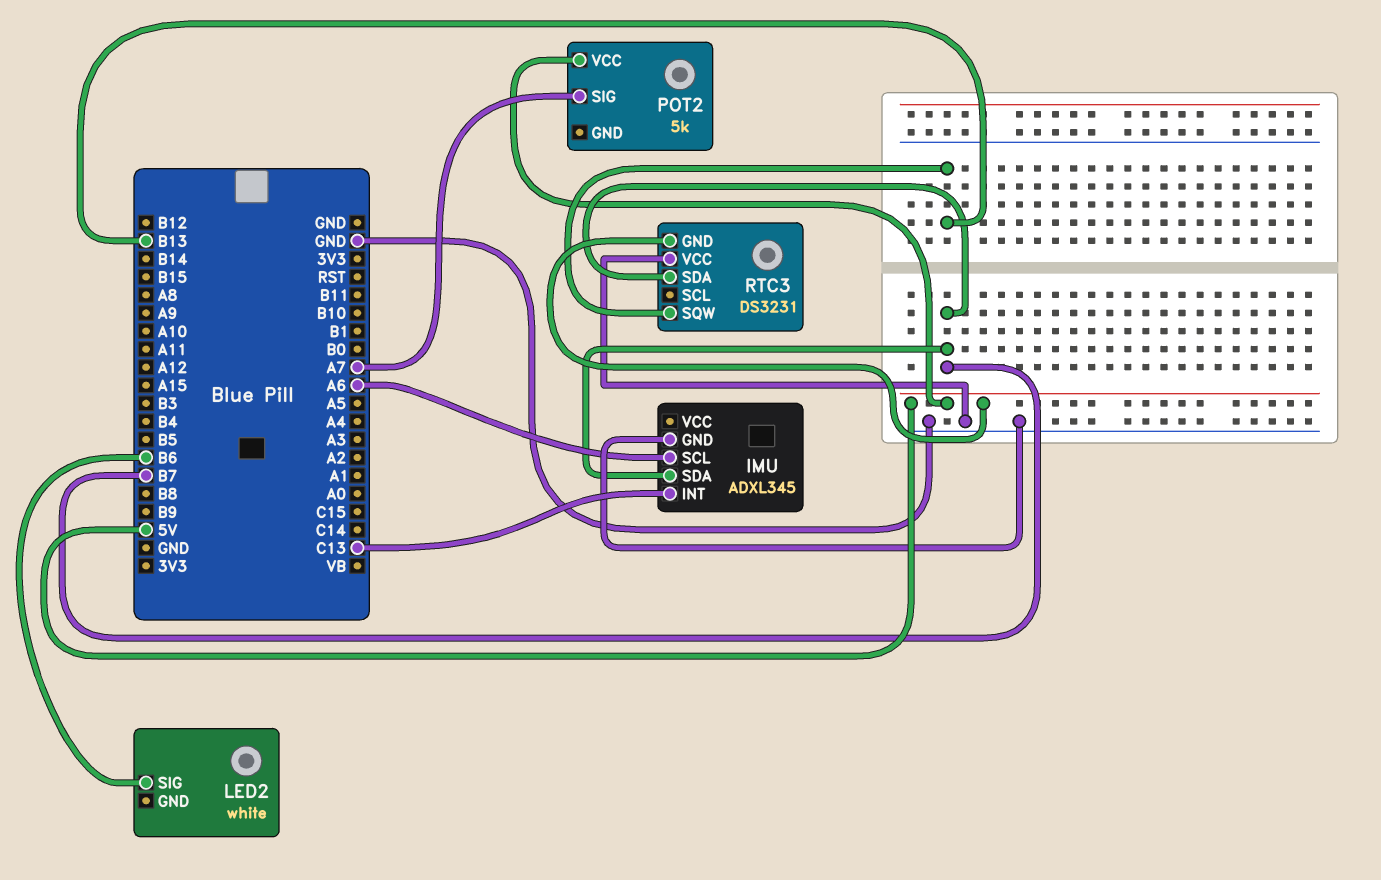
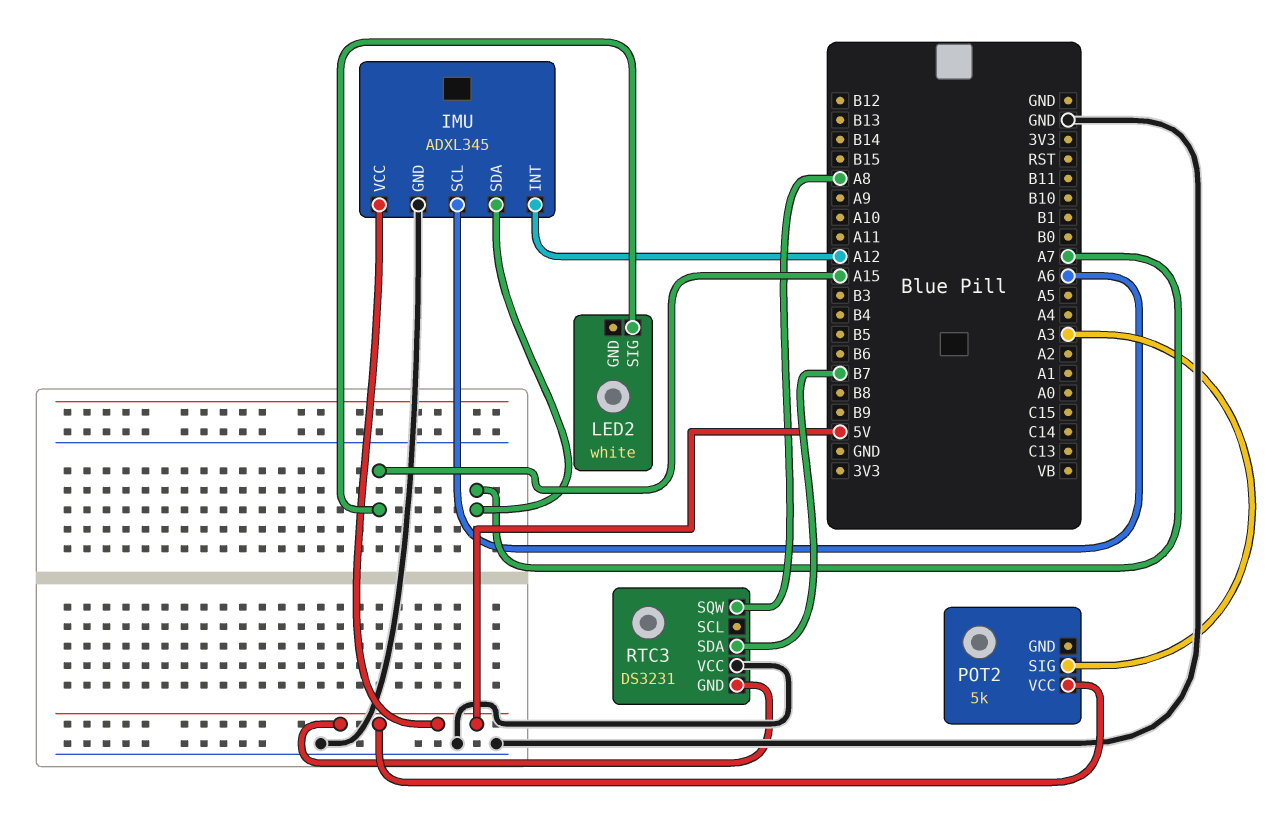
IMU pin INT: C13 -> A12
IMU pin SDA: B7 -> A7
IMU pin VCC: none -> 5V
LED2 pin SIG: B6 -> A15
POT2 pin SIG: A7 -> A3
RTC3 pin SQW: B13 -> A8

